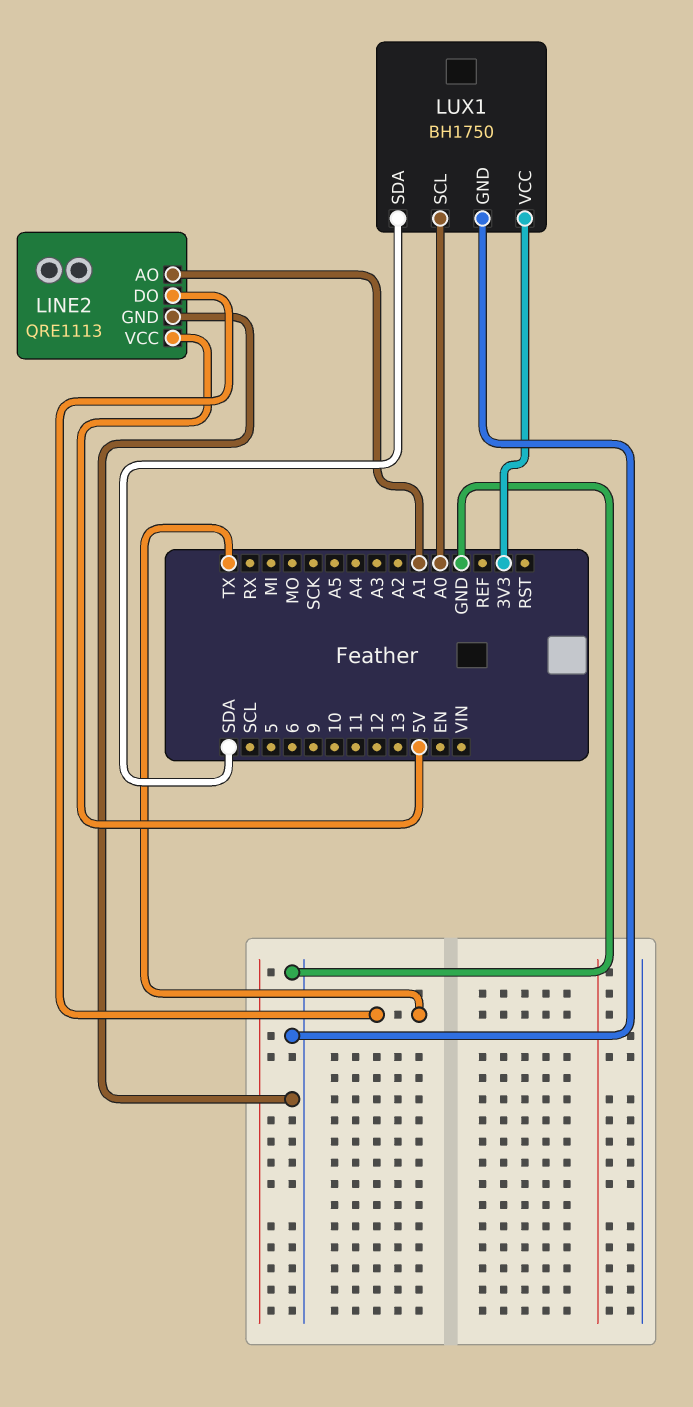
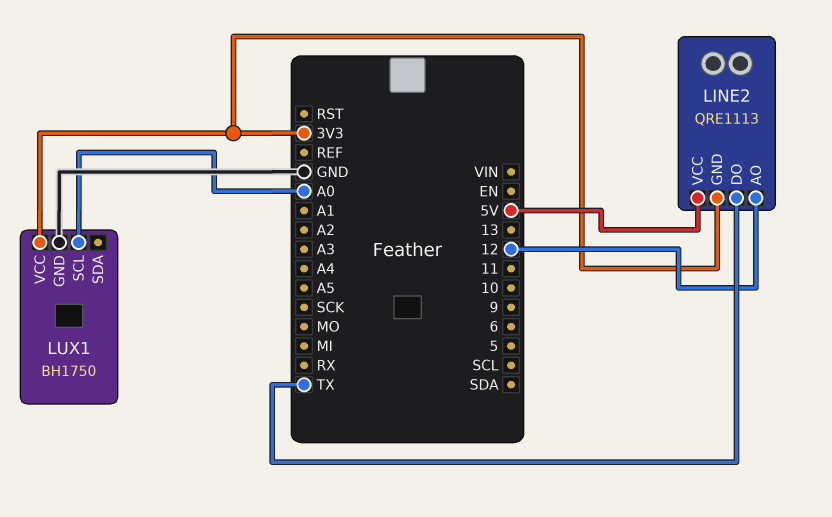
LINE2 pin AO: A1 -> 12
LINE2 pin GND: GND -> 3V3
LUX1 pin SDA: SDA -> none

